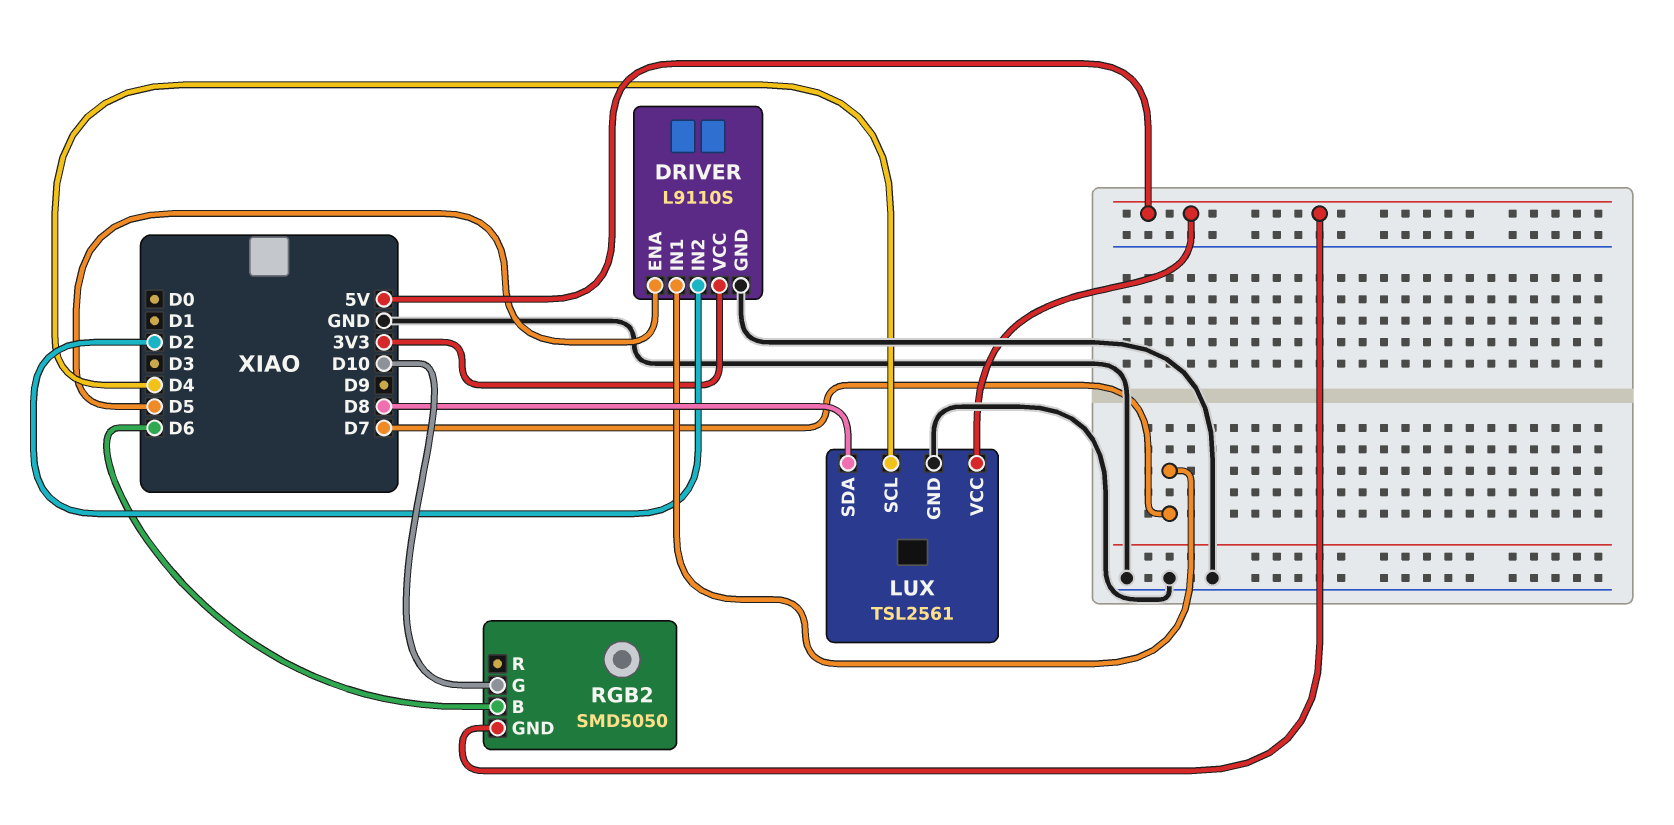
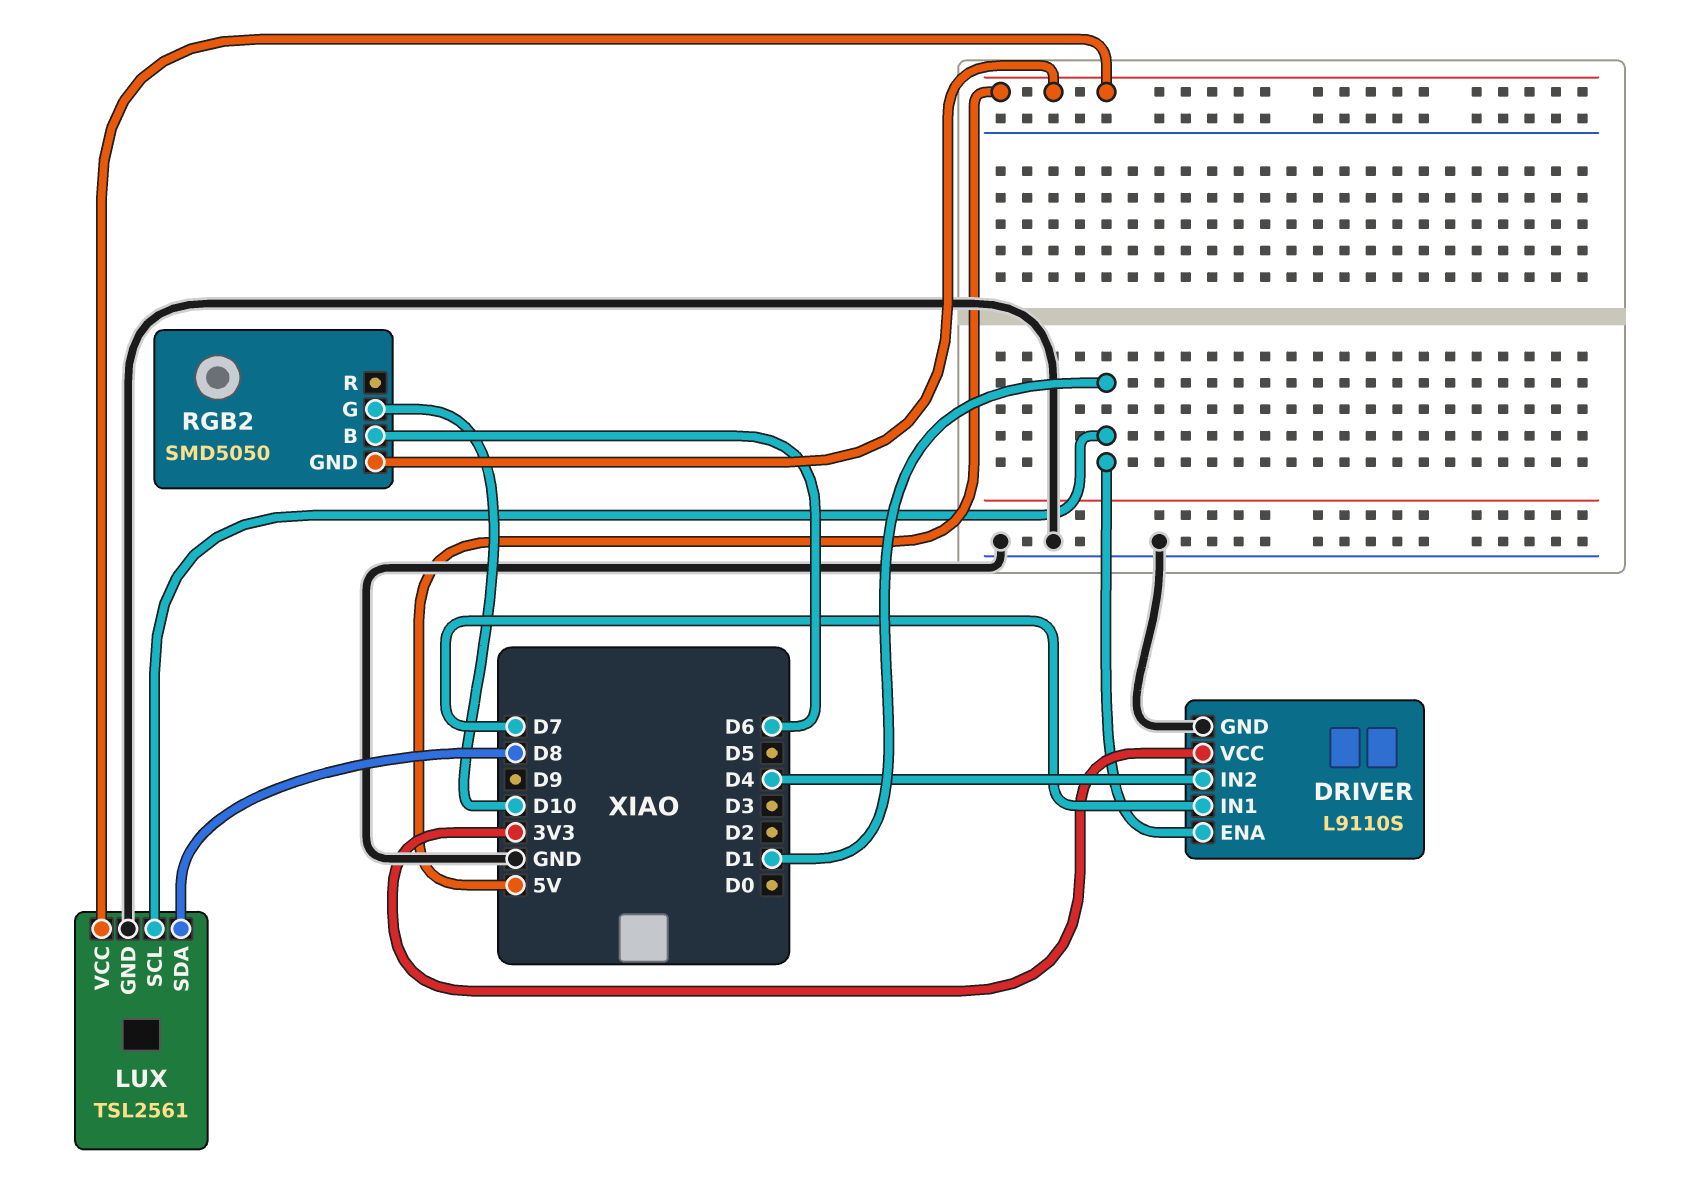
DRIVER pin ENA: D5 -> D1
DRIVER pin IN2: D2 -> D4
LUX pin SCL: D4 -> D1

